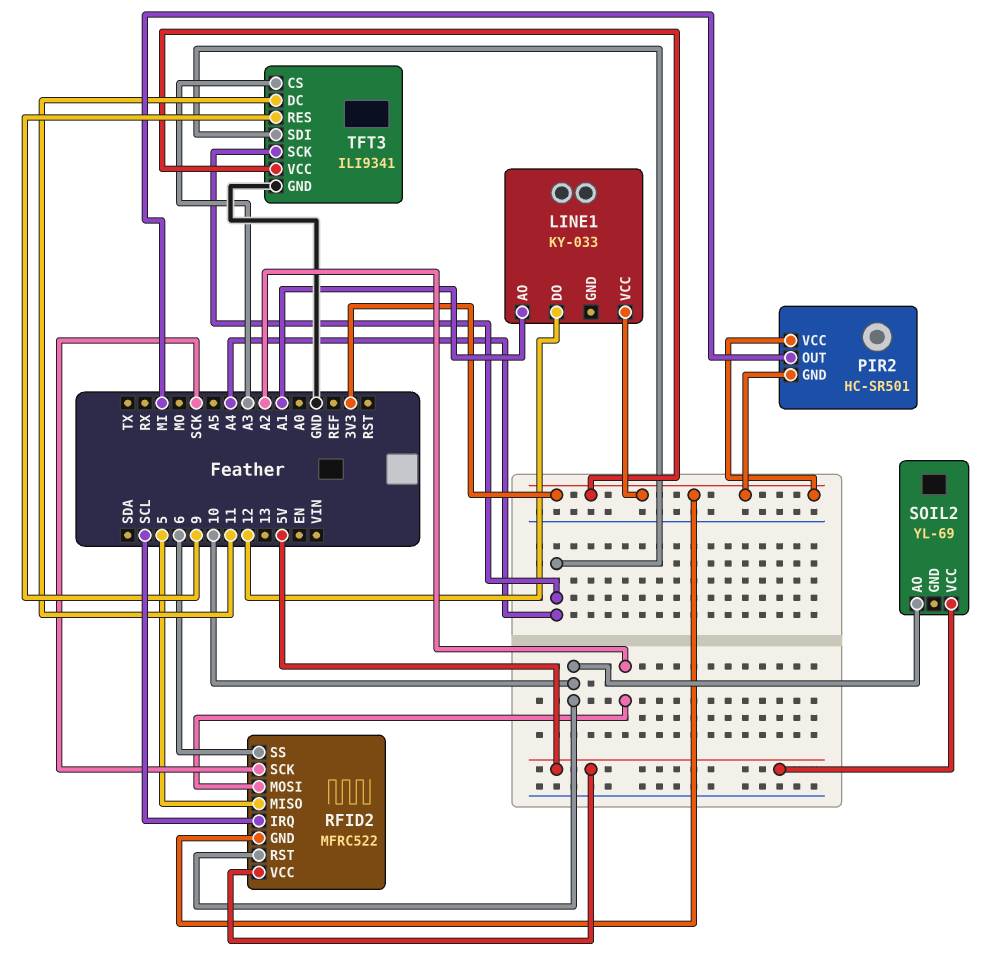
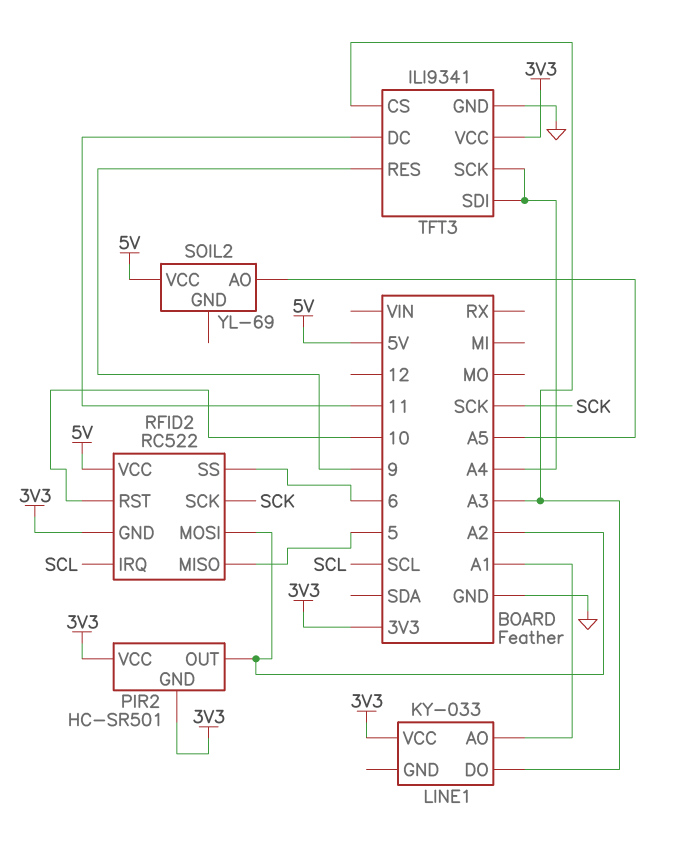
LINE1 pin DO: 12 -> A3
PIR2 pin OUT: MI -> A2
RFID2: MFRC522 -> RC522
SOIL2 pin AO: 10 -> A5

